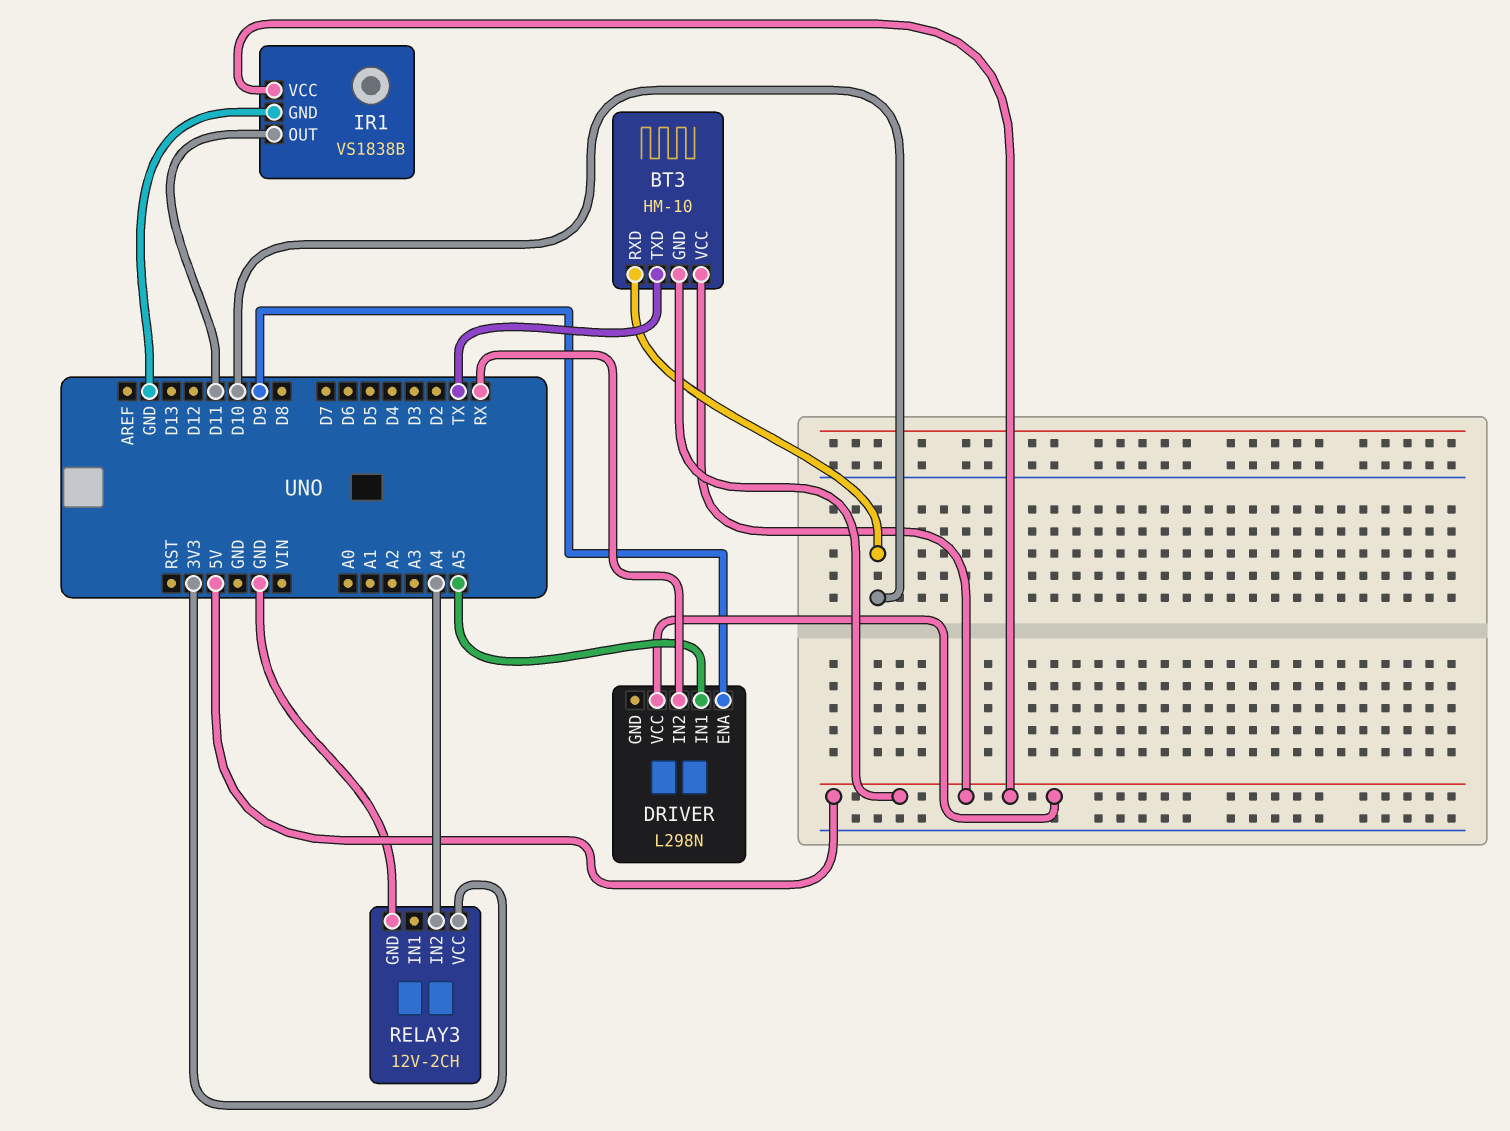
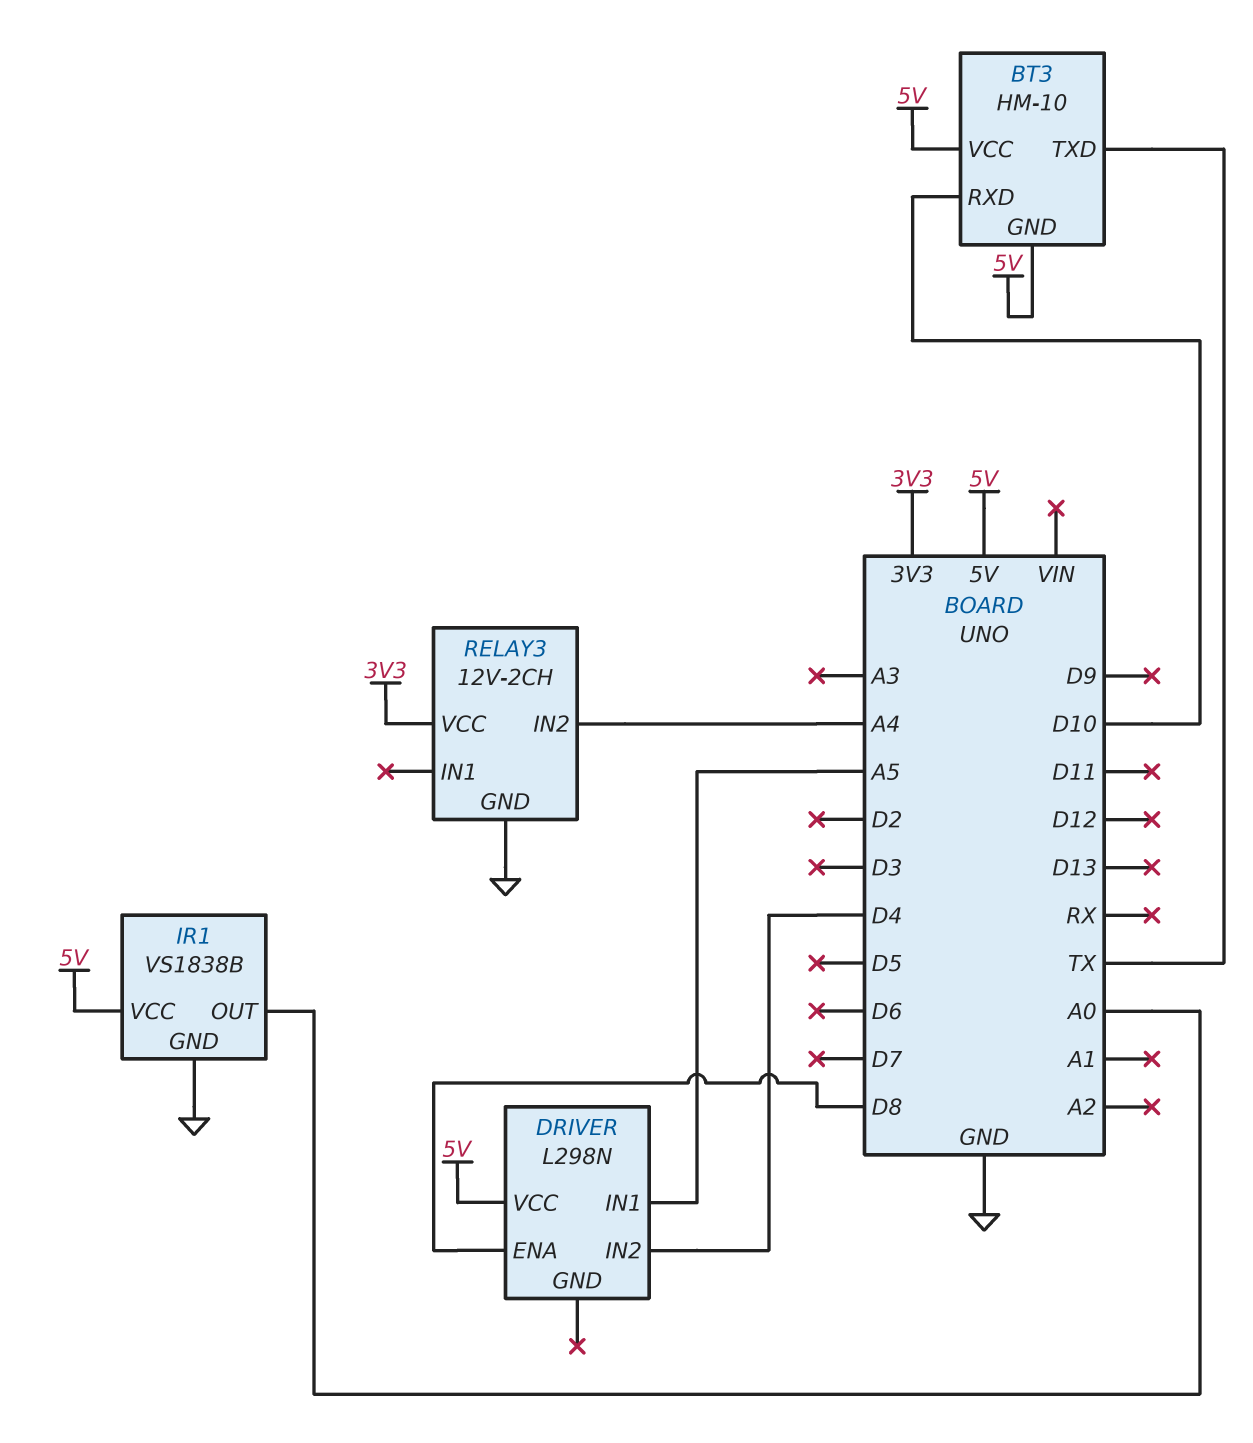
DRIVER pin ENA: D9 -> D8
DRIVER pin IN2: RX -> D4
IR1 pin OUT: D11 -> A0

